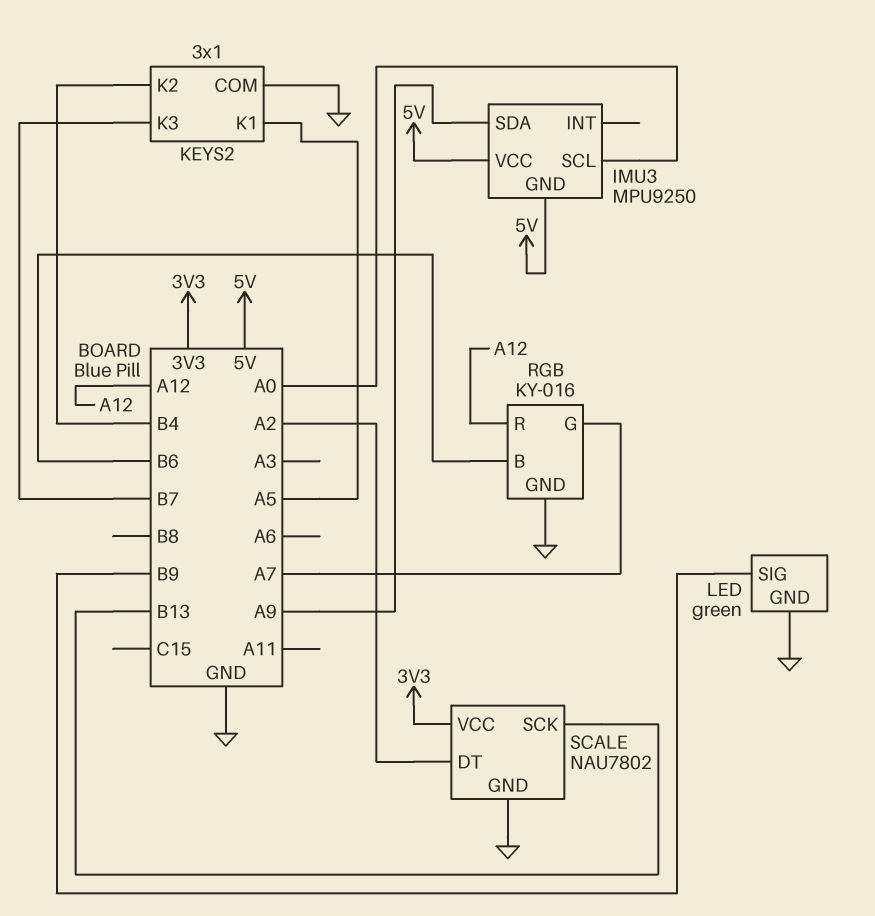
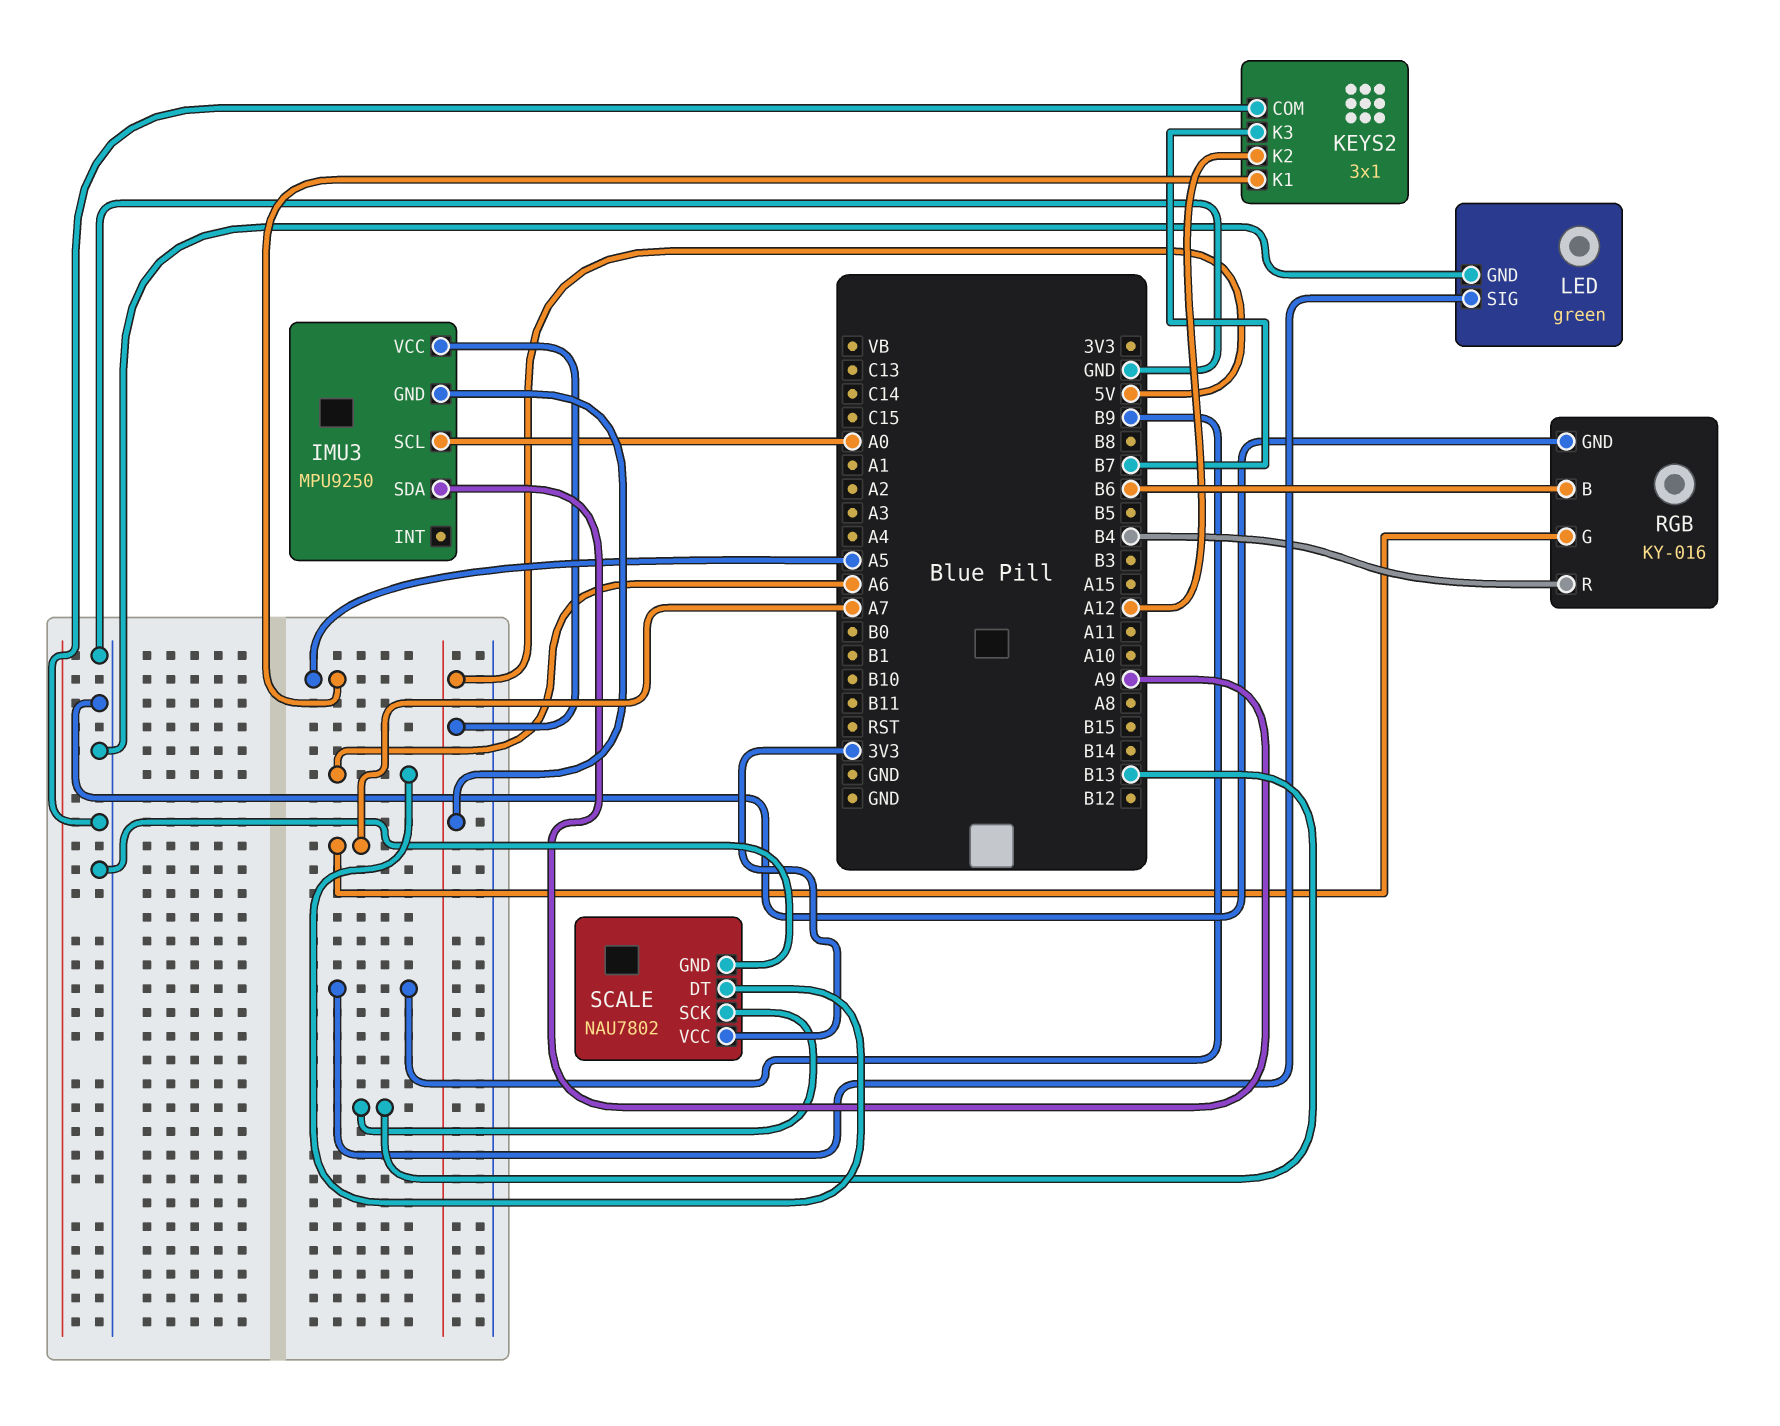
KEYS2 pin K2: B4 -> A12
RGB pin R: A12 -> B4
SCALE pin DT: A2 -> A6

